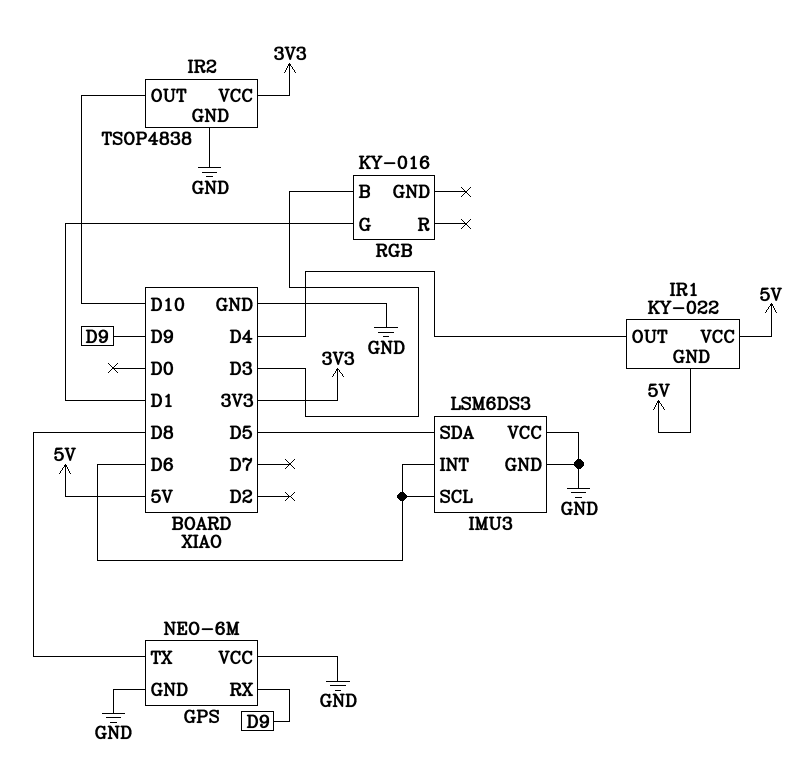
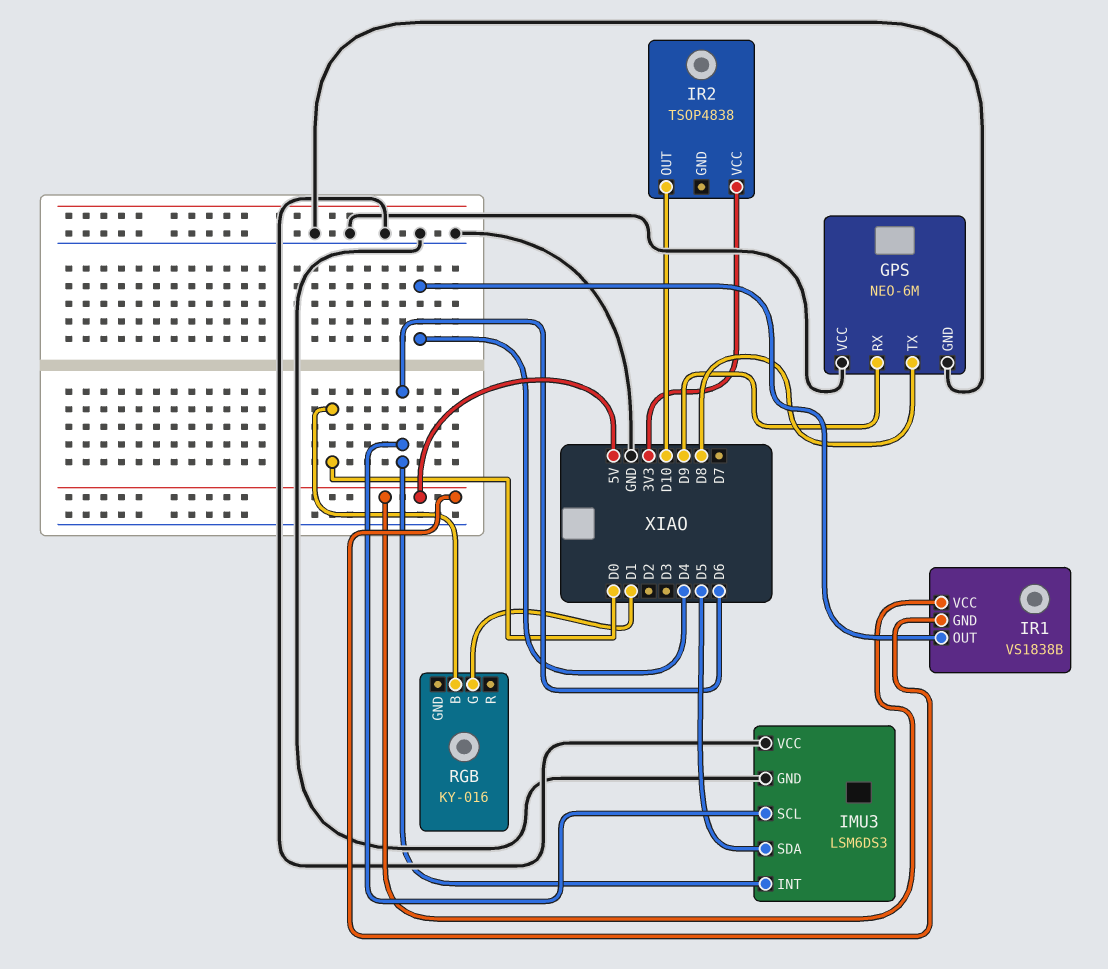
IR1: KY-022 -> VS1838B
IR2 pin GND: GND -> none
RGB pin B: D3 -> D0

